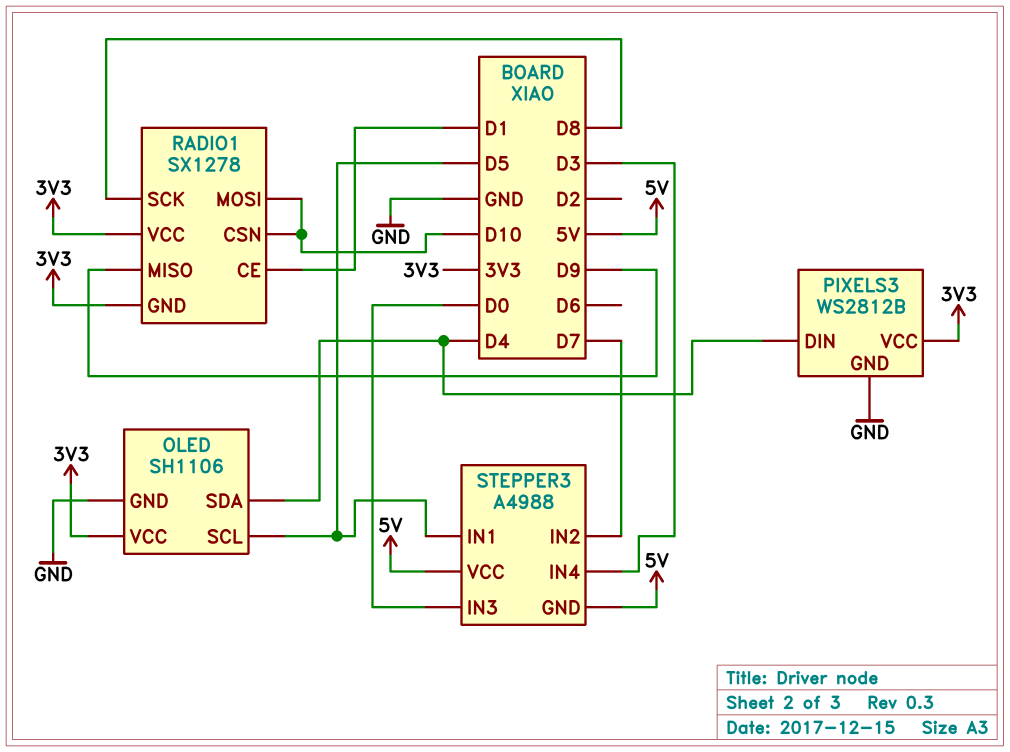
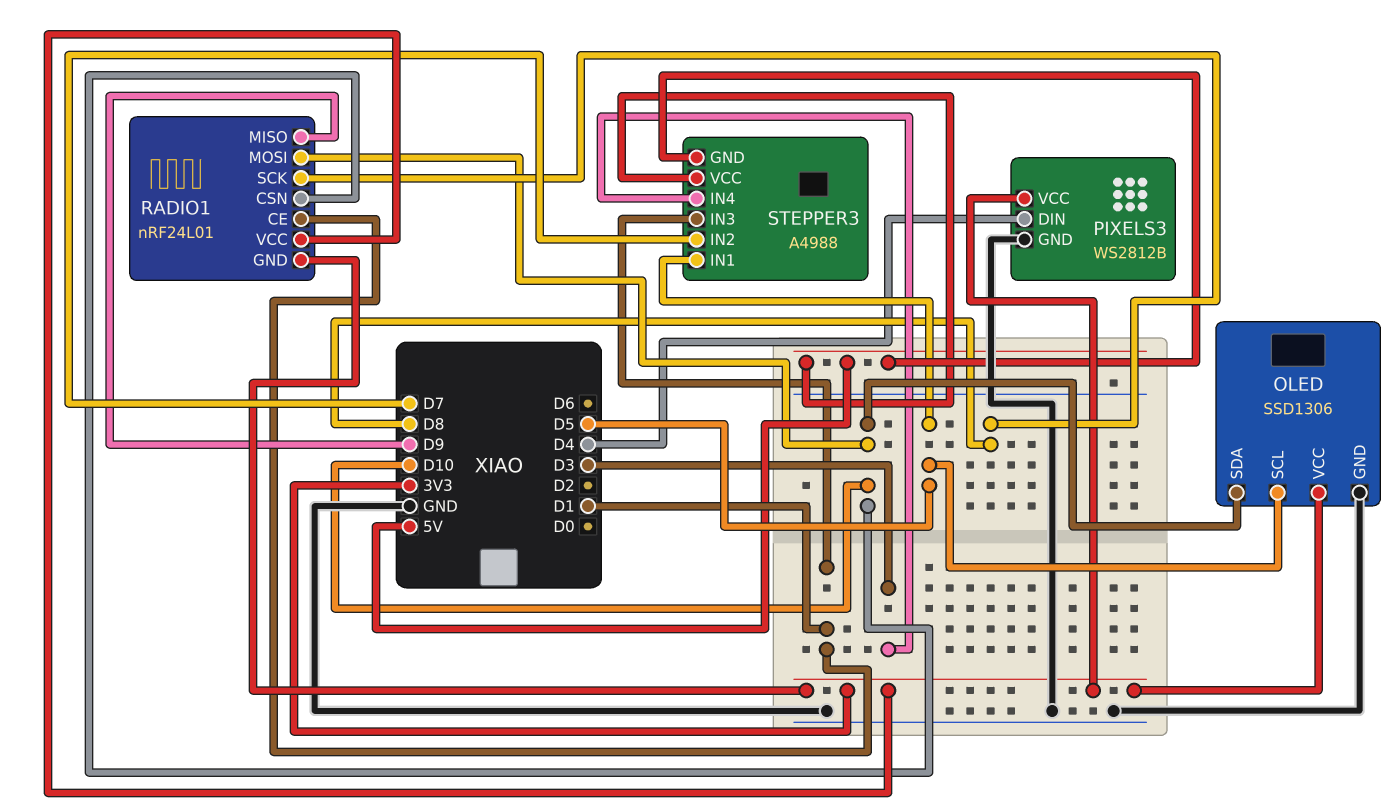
OLED: SH1106 -> SSD1306
OLED pin SDA: D4 -> D10
RADIO1: SX1278 -> nRF24L01
STEPPER3 pin IN3: D0 -> D1

